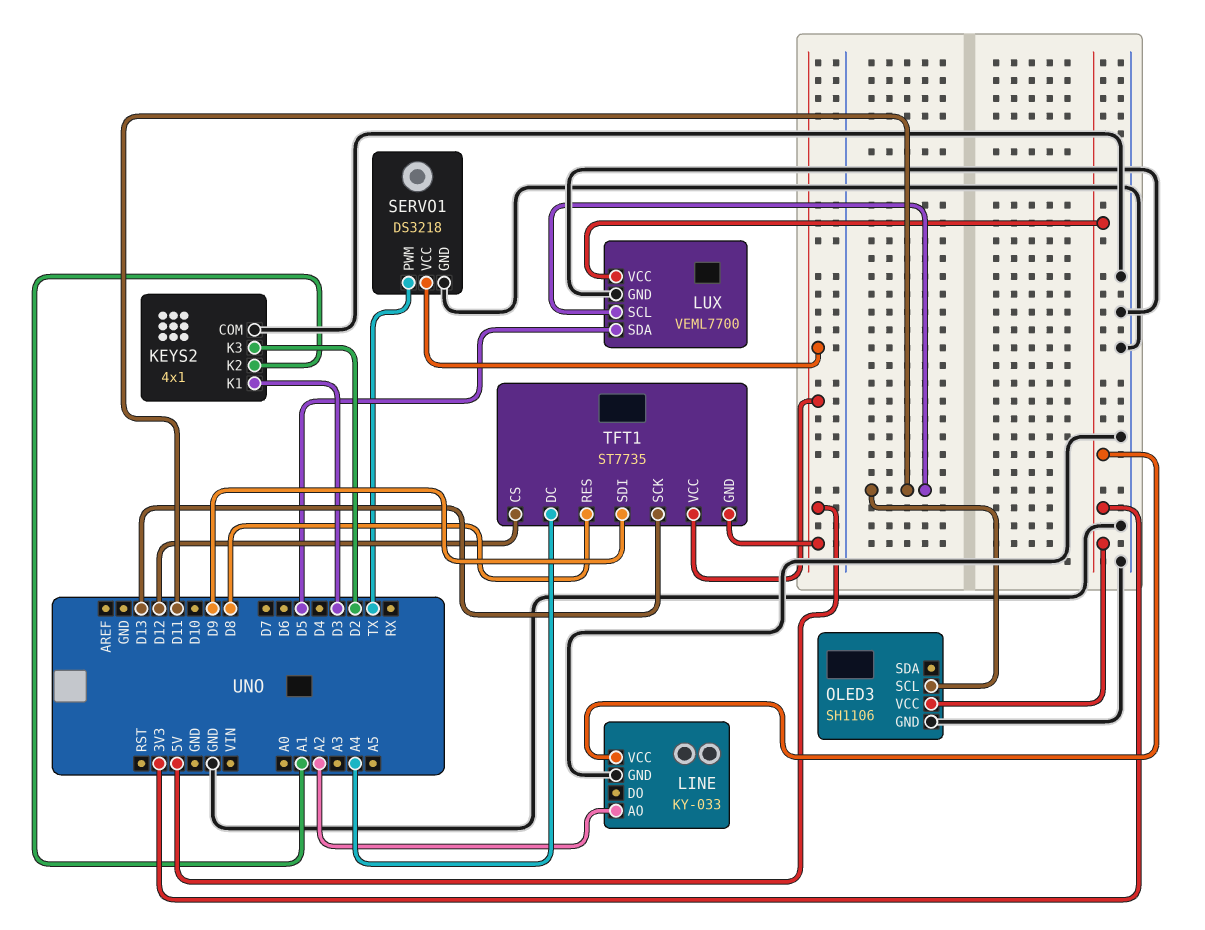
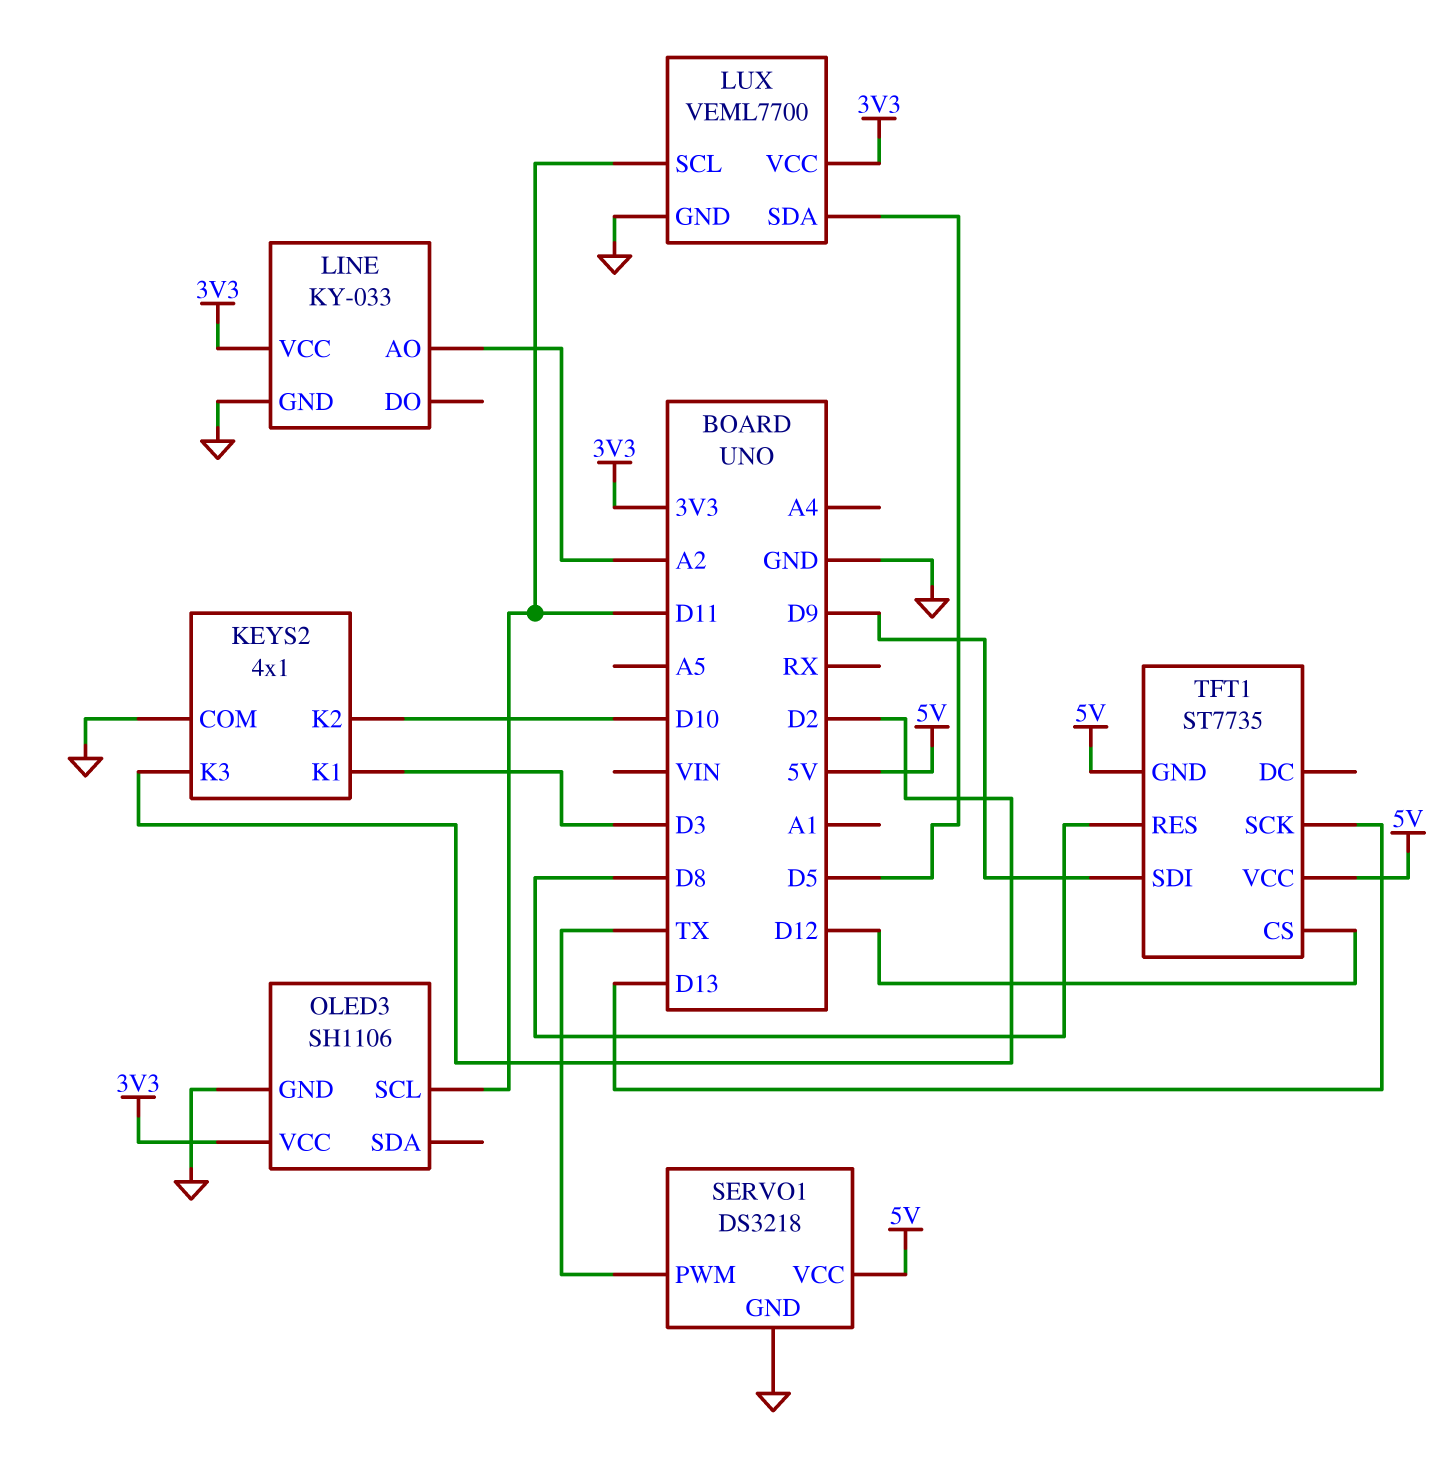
KEYS2 pin K2: A1 -> D10
TFT1 pin DC: A4 -> none

